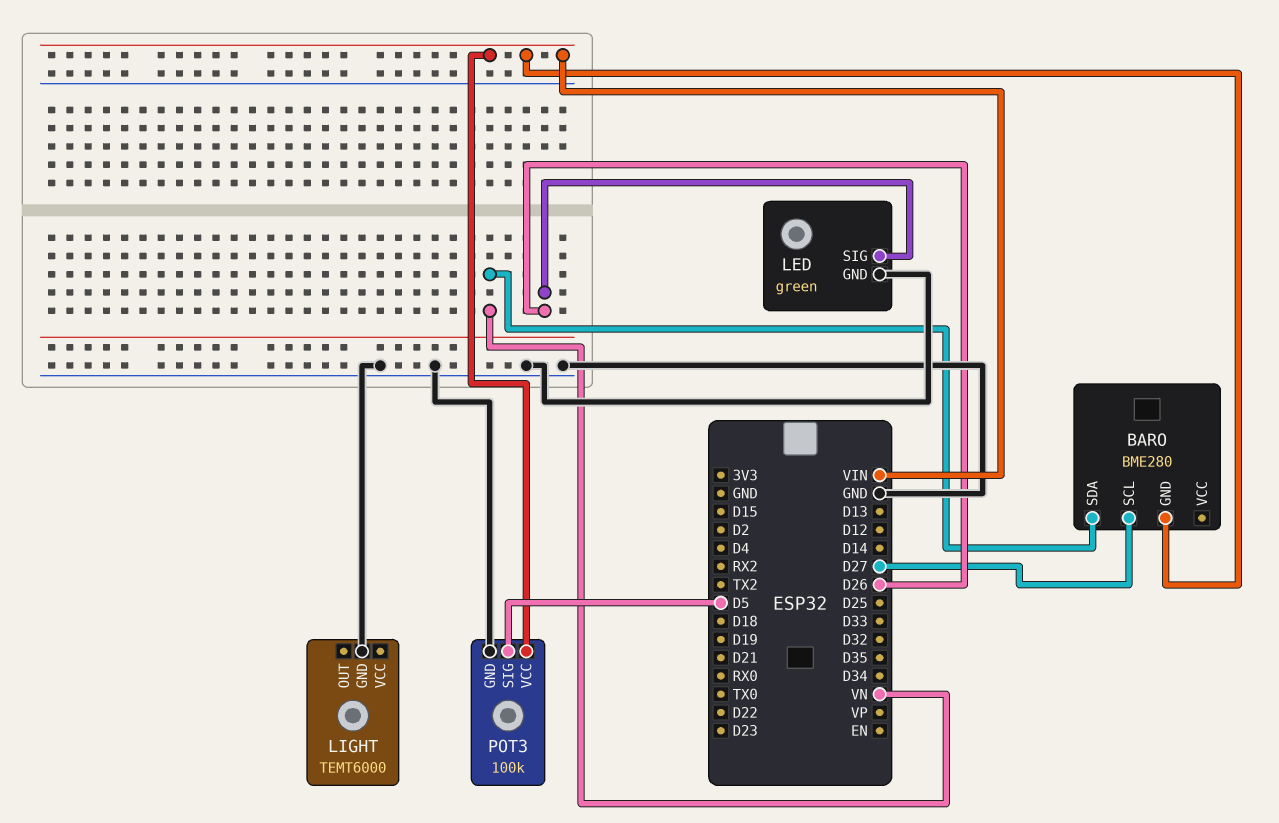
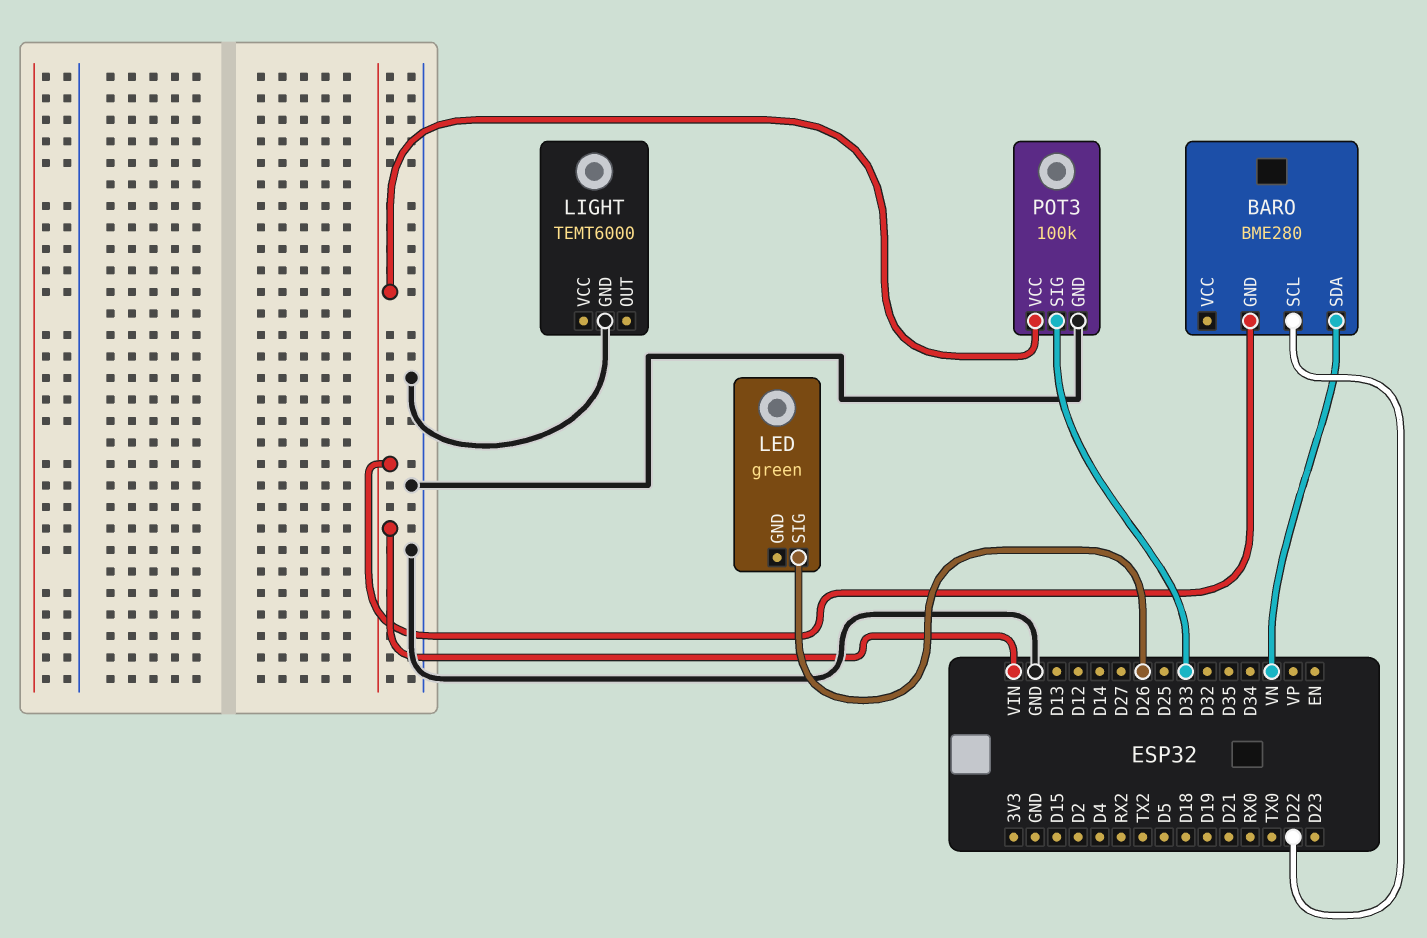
BARO pin SCL: D27 -> D22
LED pin GND: GND -> none
POT3 pin SIG: D5 -> D33

